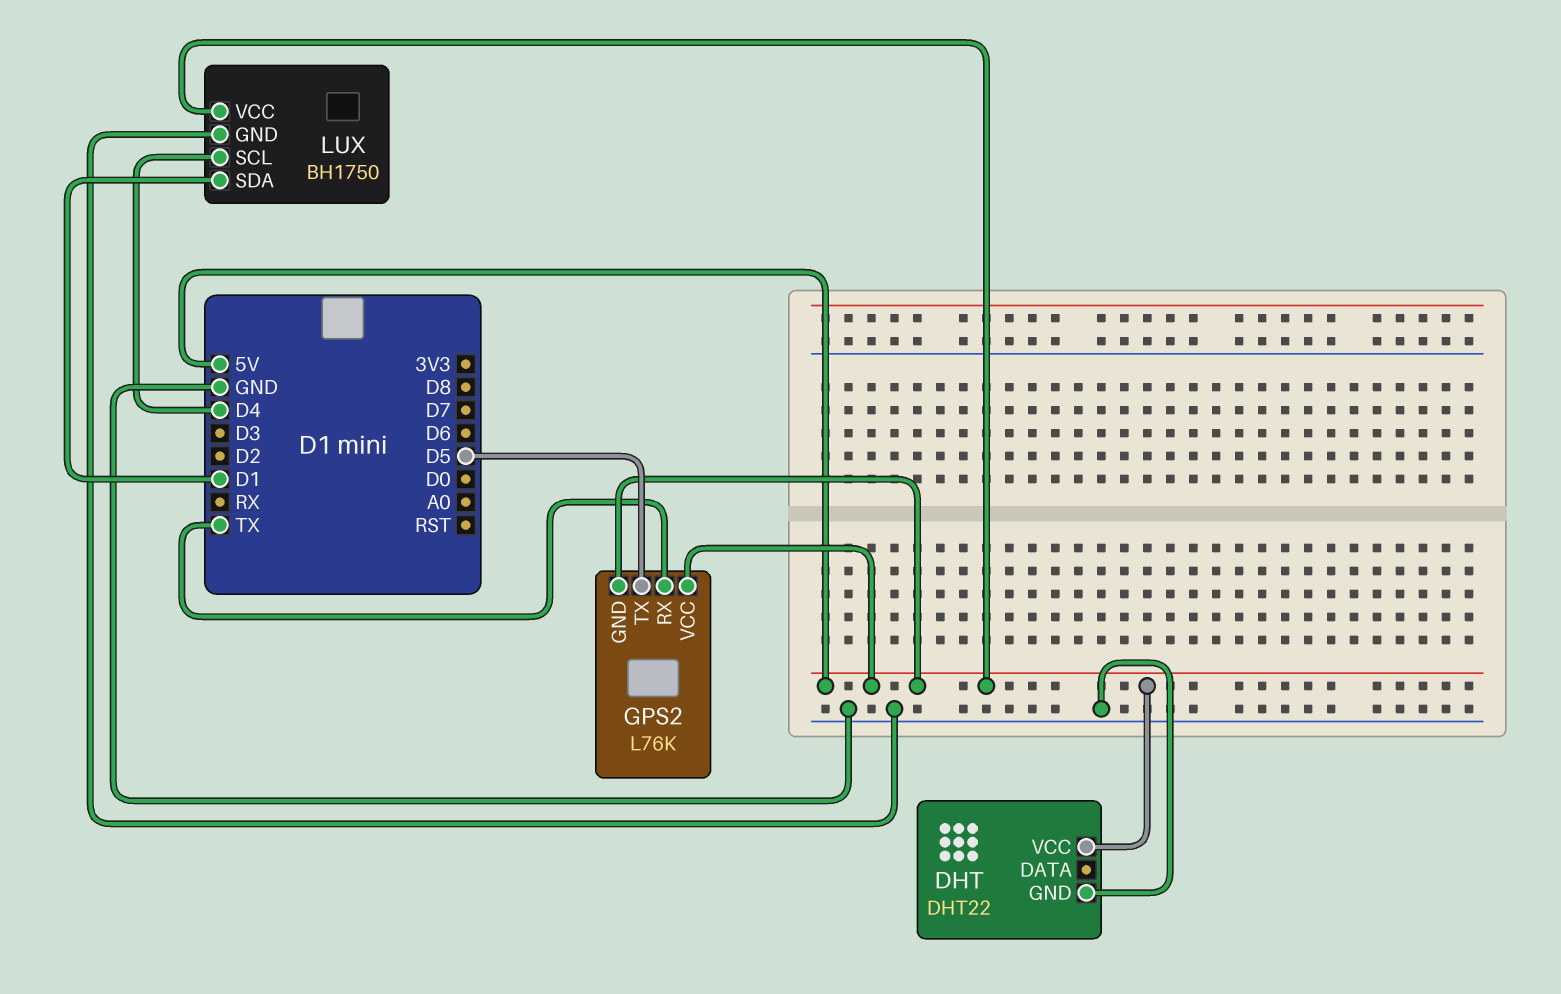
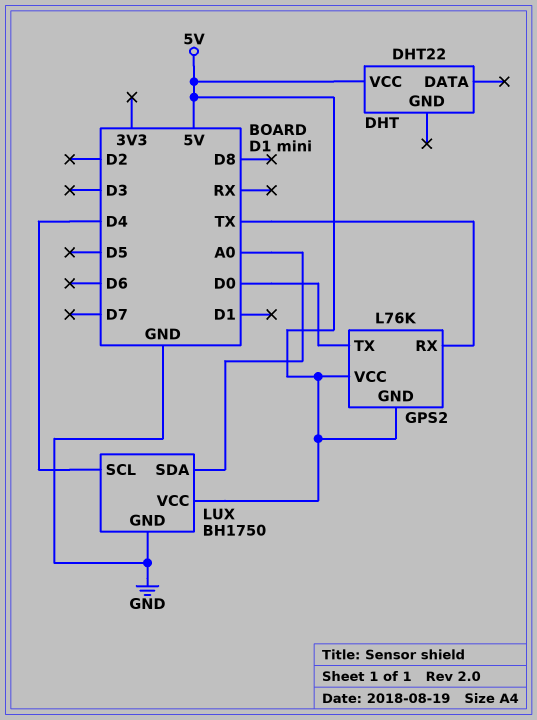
DHT pin GND: GND -> none
GPS2 pin TX: D5 -> D0
LUX pin SDA: D1 -> A0

